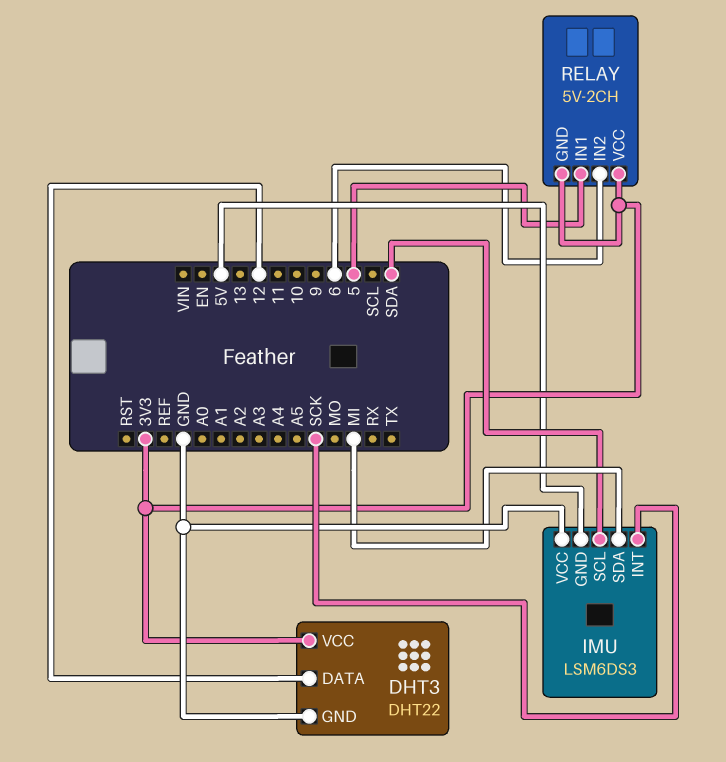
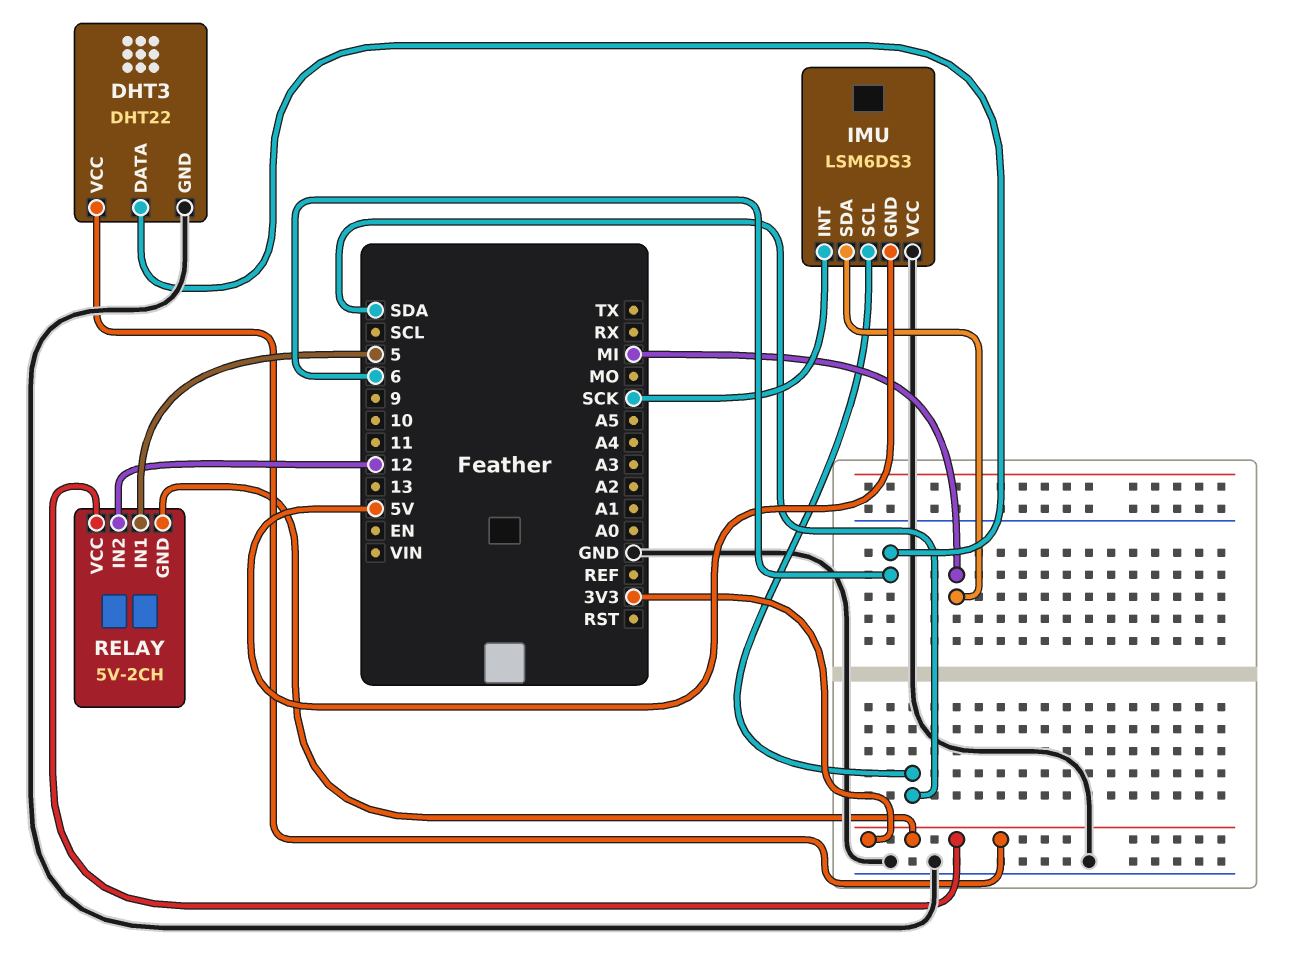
DHT3 pin DATA: 12 -> 6
RELAY pin IN2: 6 -> 12

